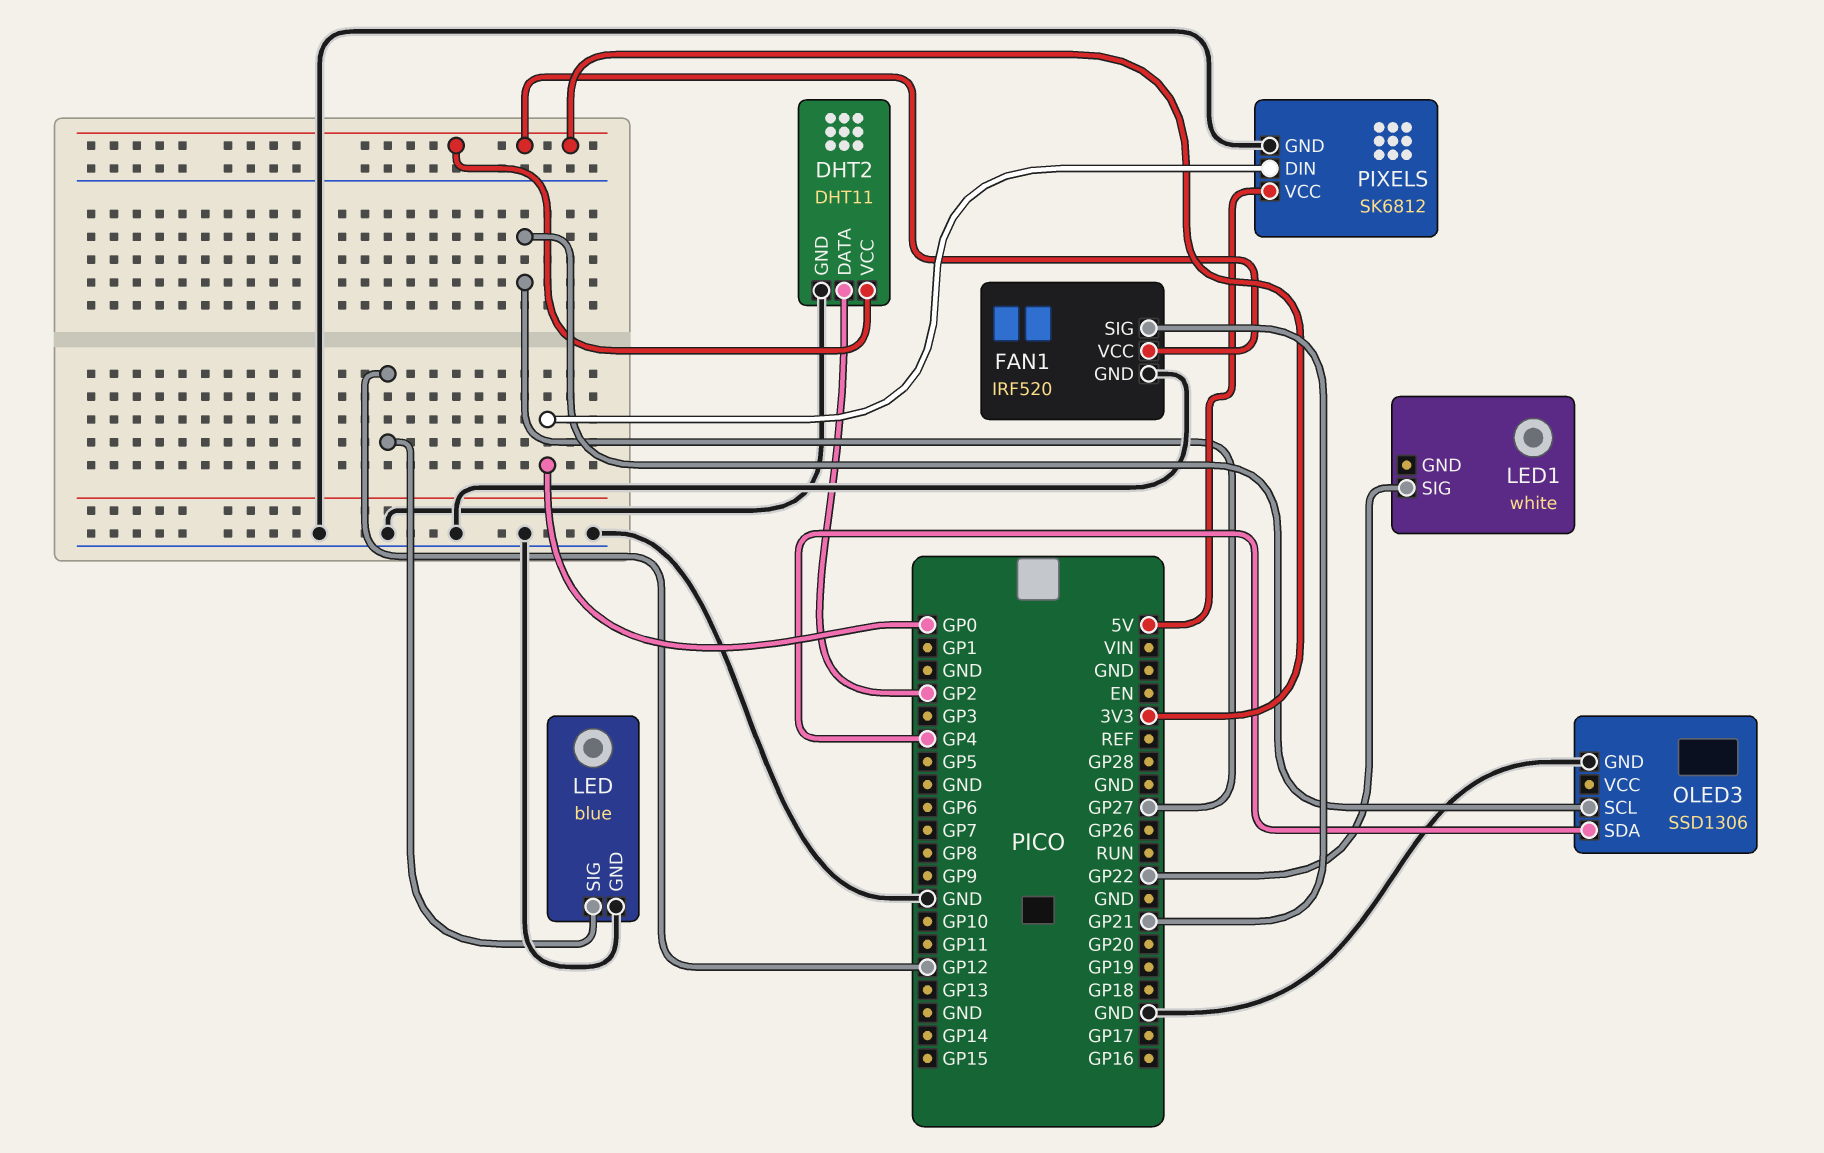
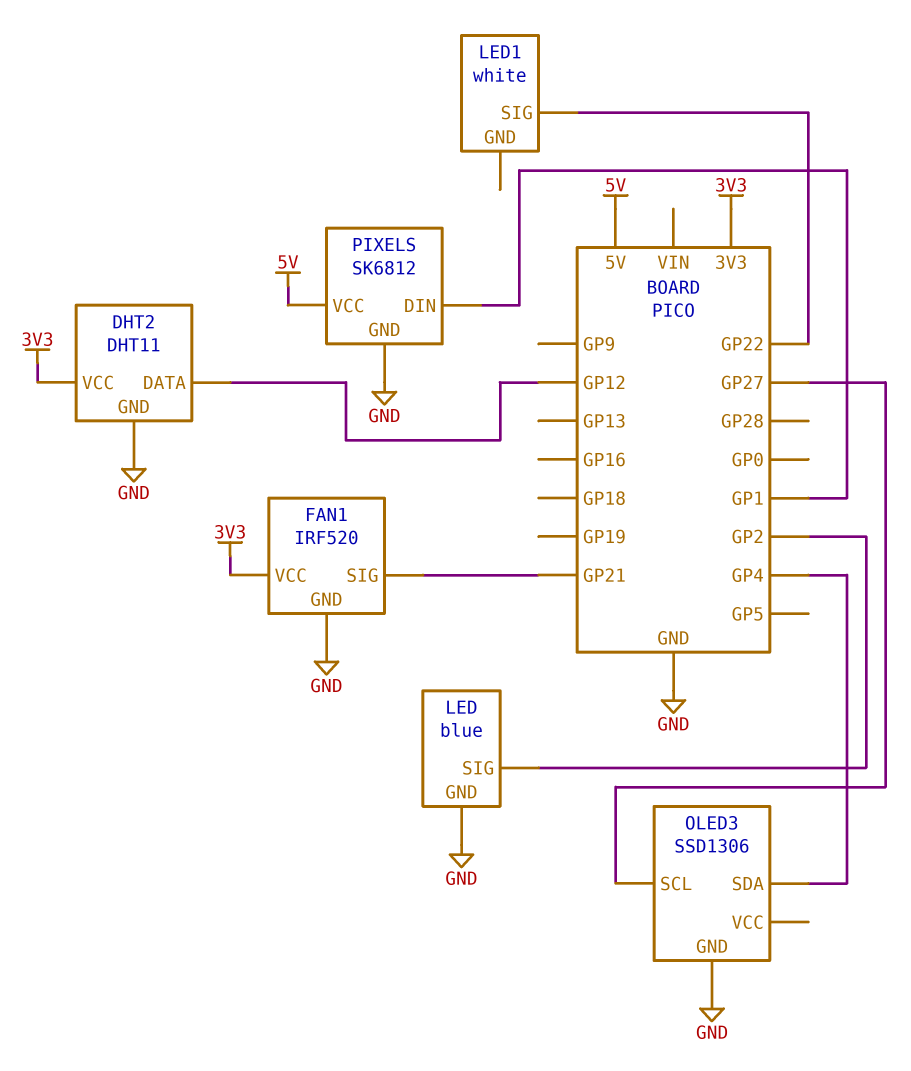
DHT2 pin DATA: GP2 -> GP12
LED pin SIG: GP12 -> GP2
PIXELS pin DIN: GP0 -> GP1

